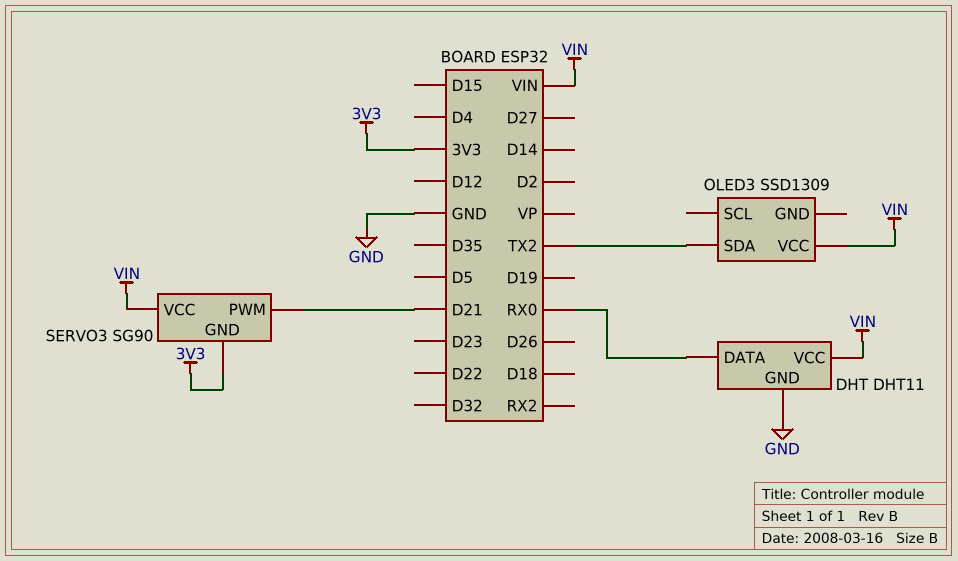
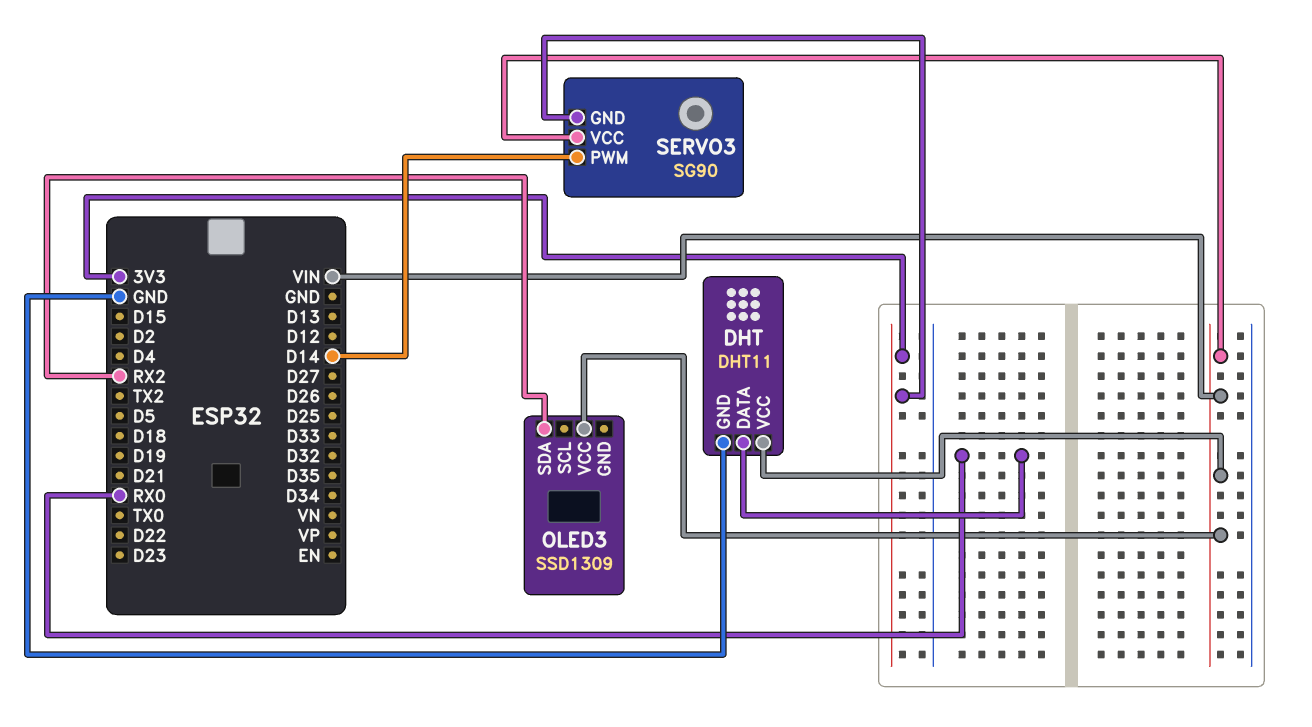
OLED3 pin SDA: TX2 -> RX2
SERVO3 pin PWM: D21 -> D14

